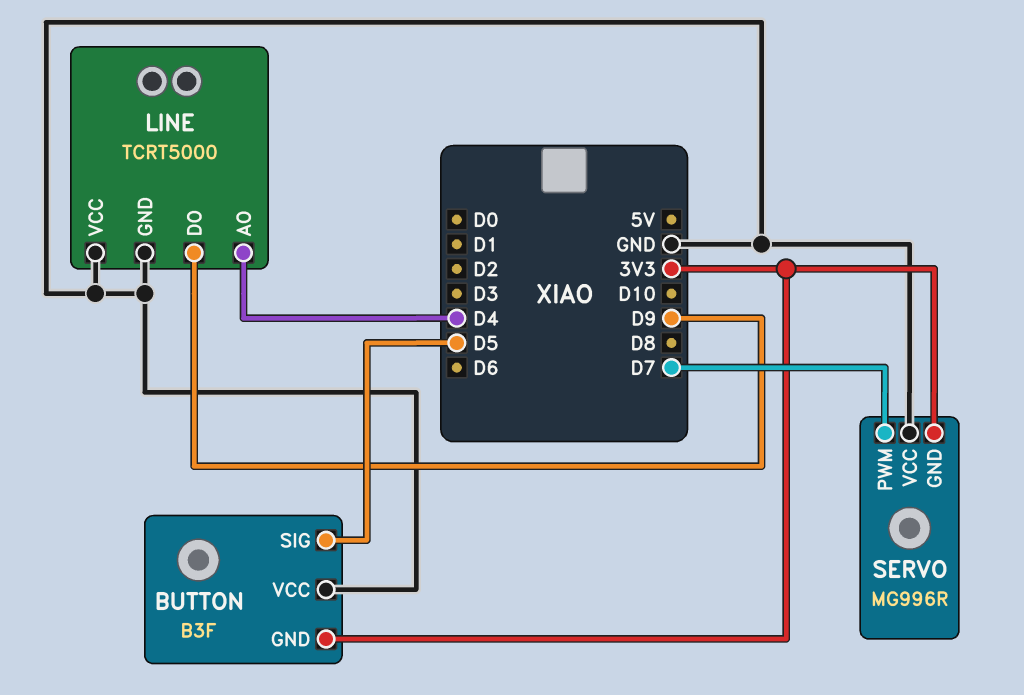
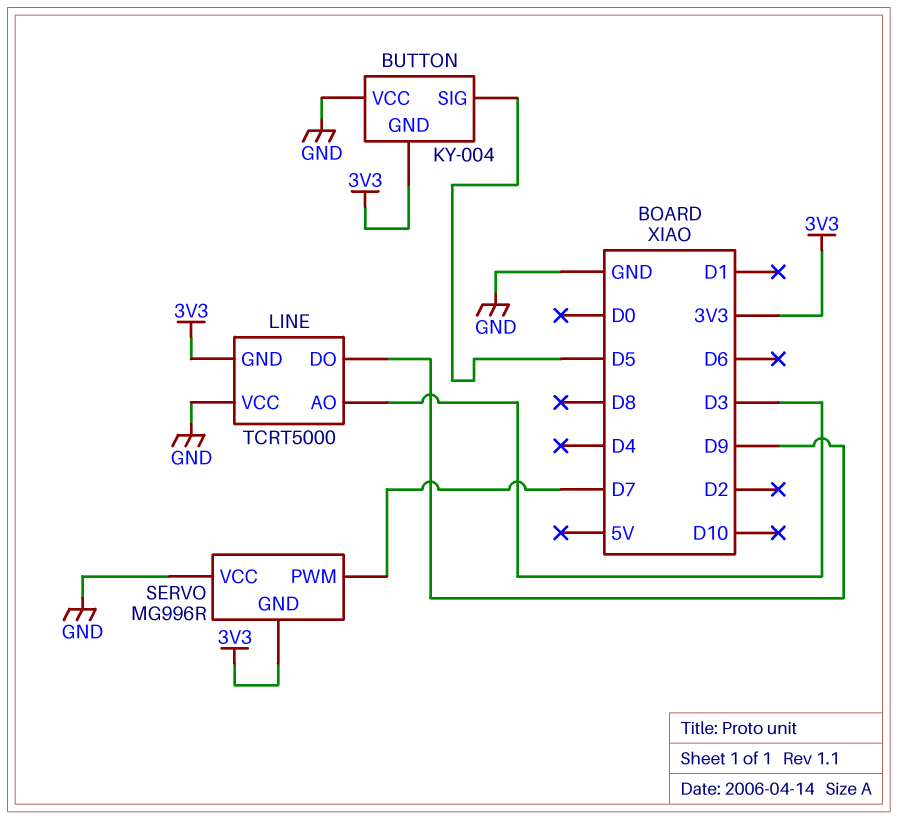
BUTTON: B3F -> KY-004
LINE pin AO: D4 -> D3
LINE pin GND: GND -> 3V3

